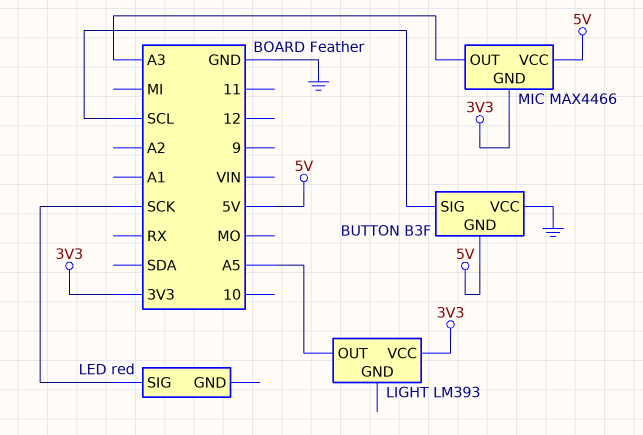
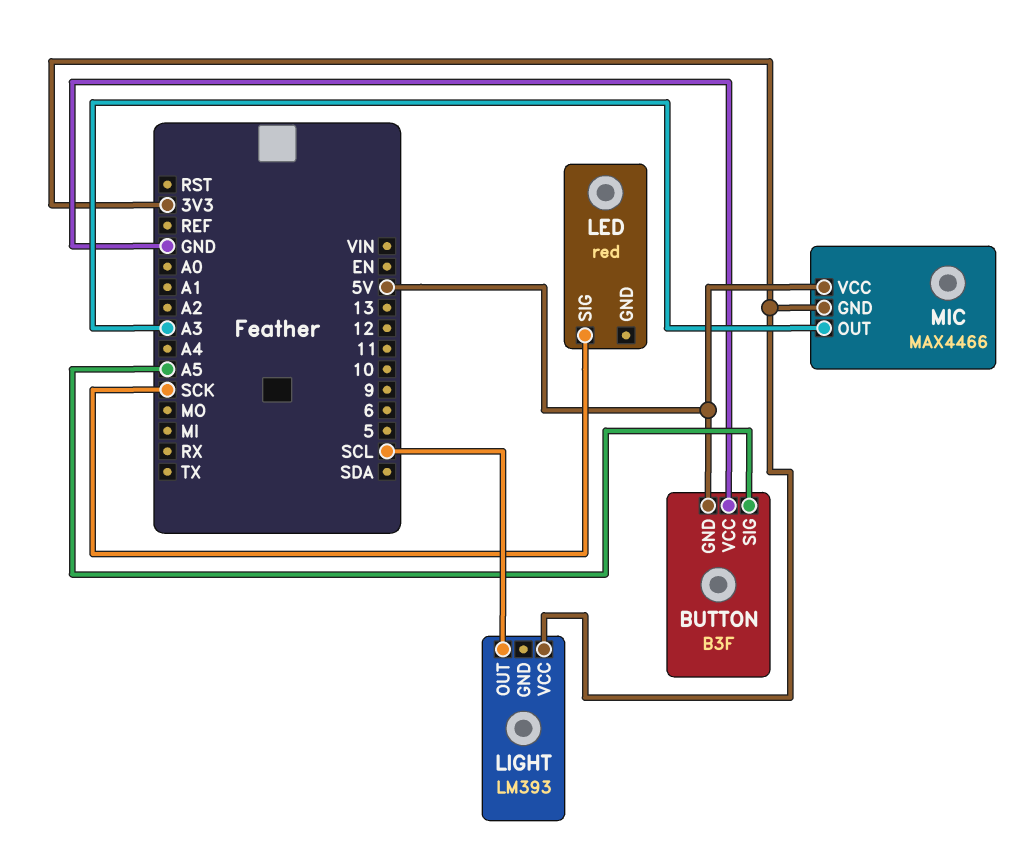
BUTTON pin SIG: SCL -> A5
LIGHT pin OUT: A5 -> SCL

